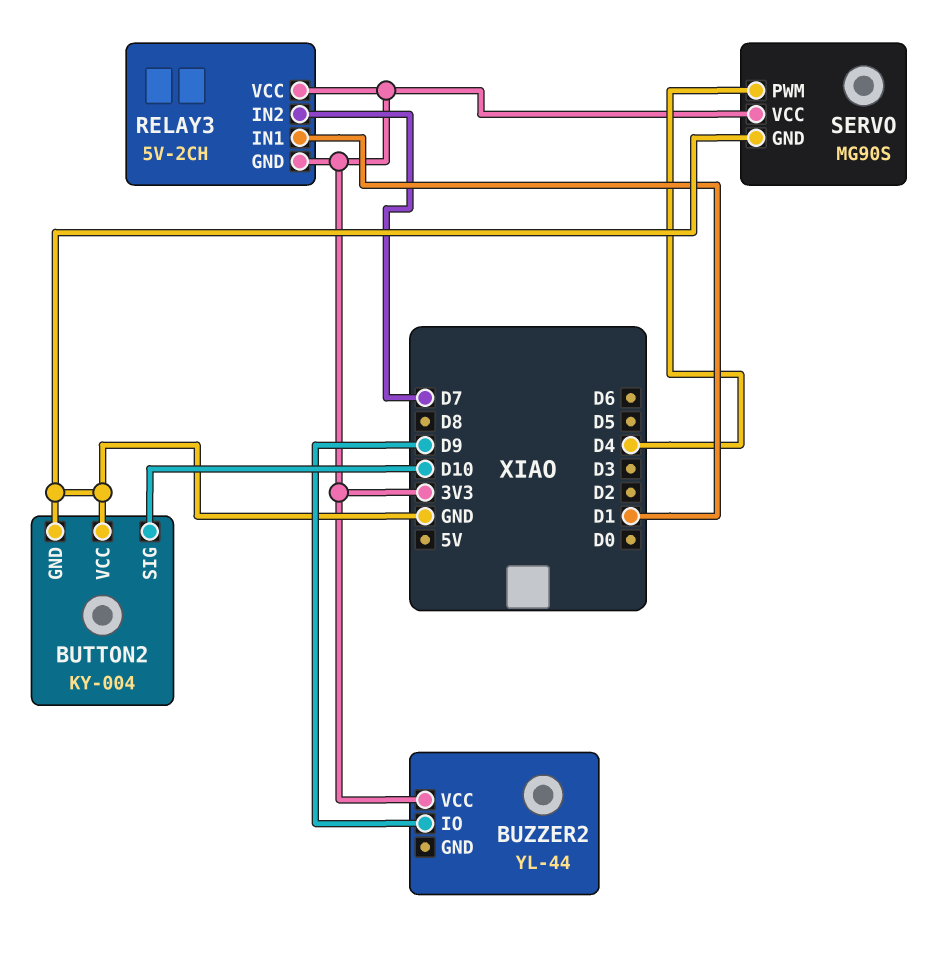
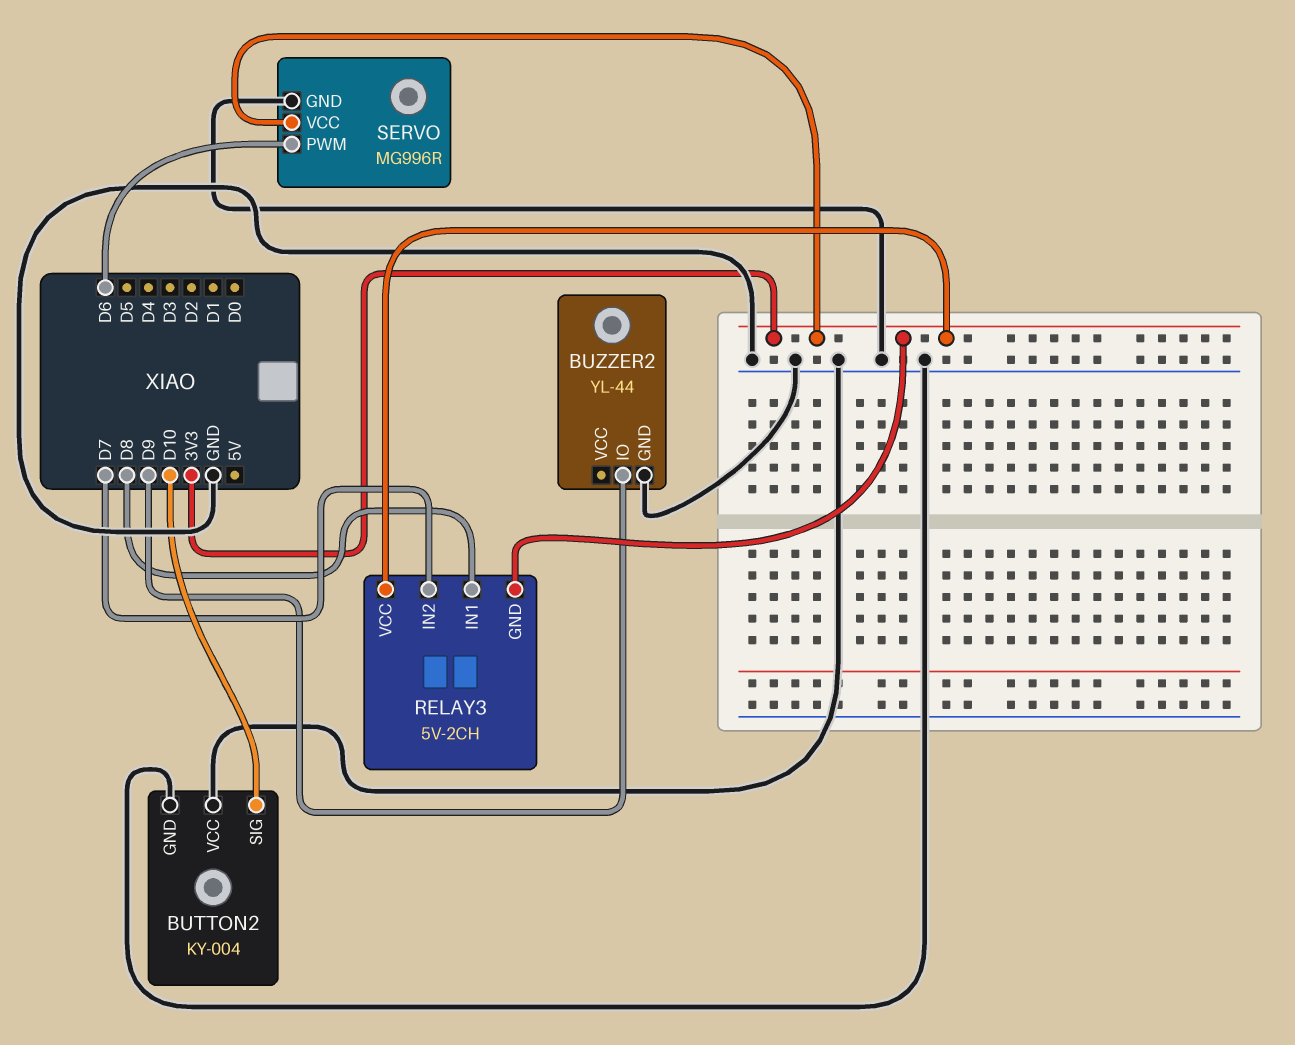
BUZZER2 pin GND: none -> GND
BUZZER2 pin VCC: 3V3 -> none
RELAY3 pin IN1: D1 -> D8
SERVO: MG90S -> MG996R
SERVO pin PWM: D4 -> D6

